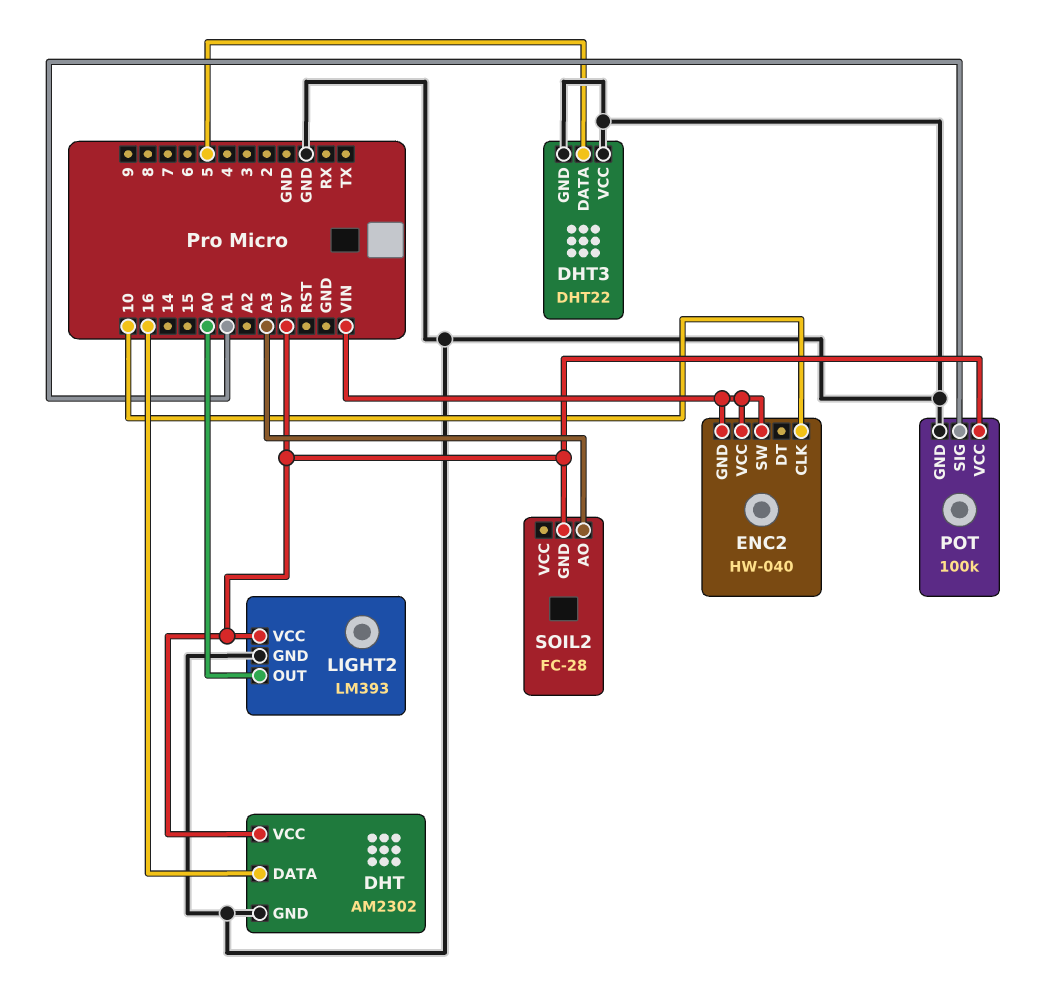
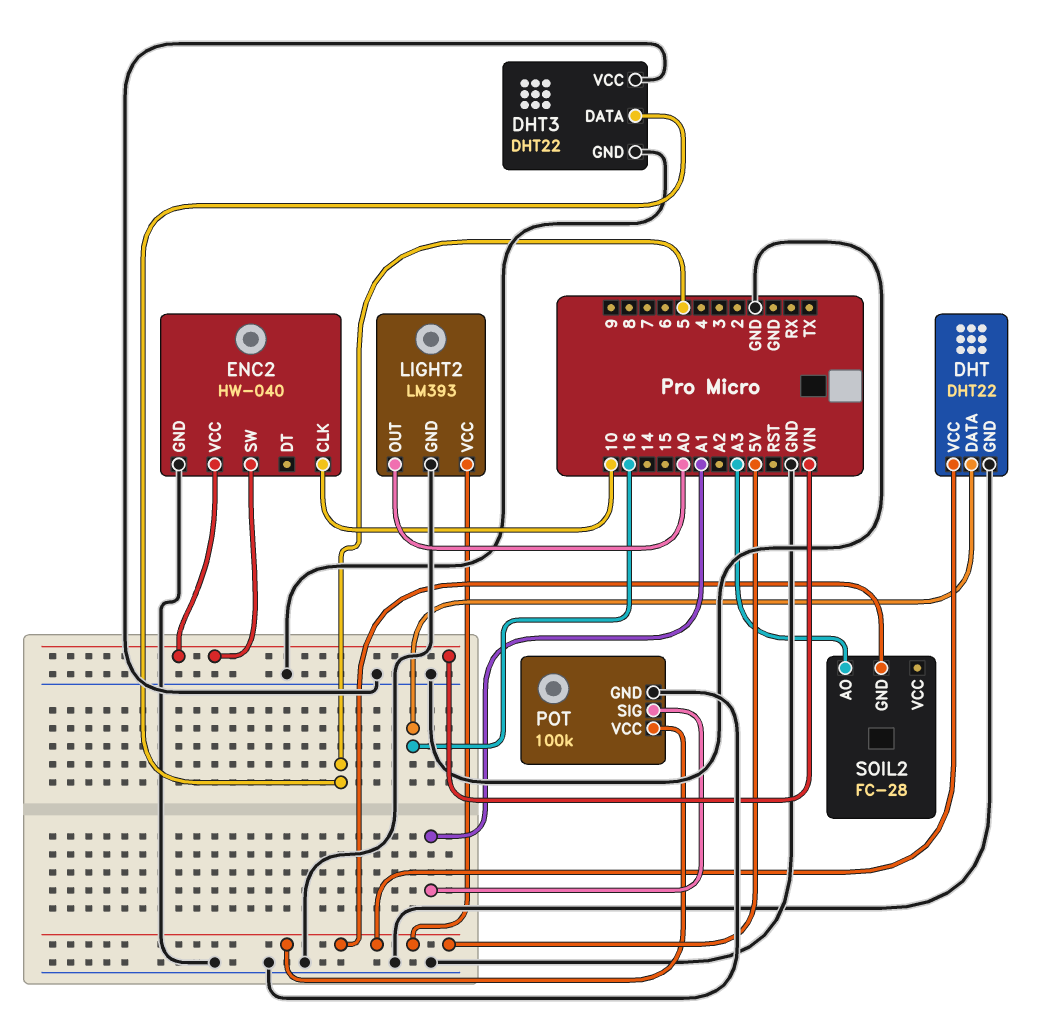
DHT: AM2302 -> DHT22
ENC2 pin GND: VIN -> GND

